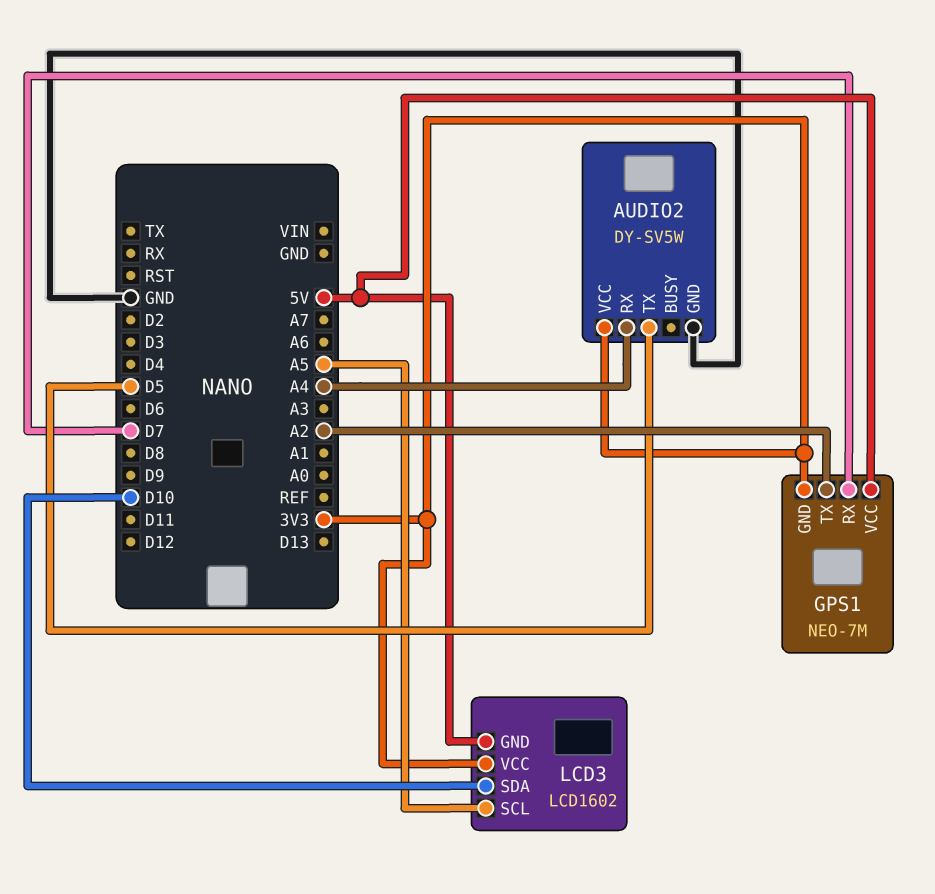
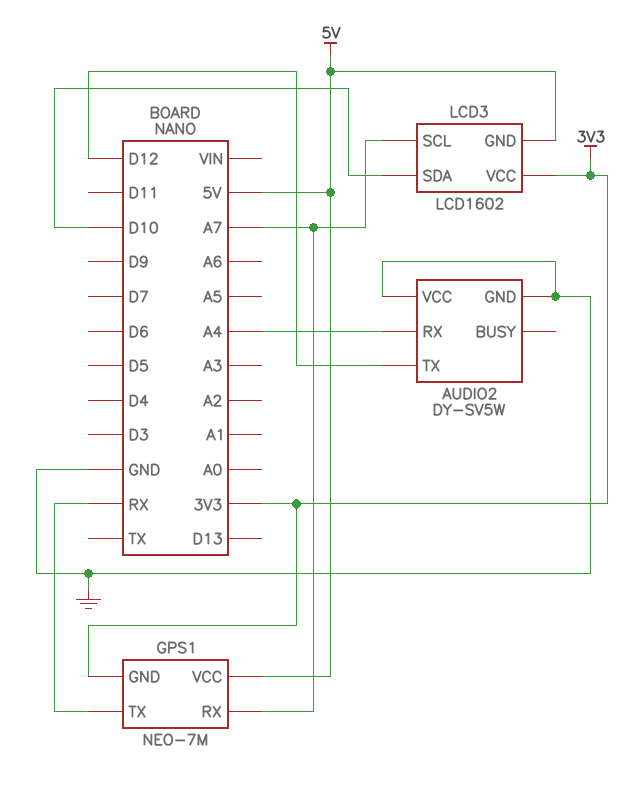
AUDIO2 pin TX: D5 -> D12
AUDIO2 pin VCC: 3V3 -> GND
GPS1 pin RX: D7 -> A7
GPS1 pin TX: A2 -> RX
LCD3 pin SCL: A5 -> A7

